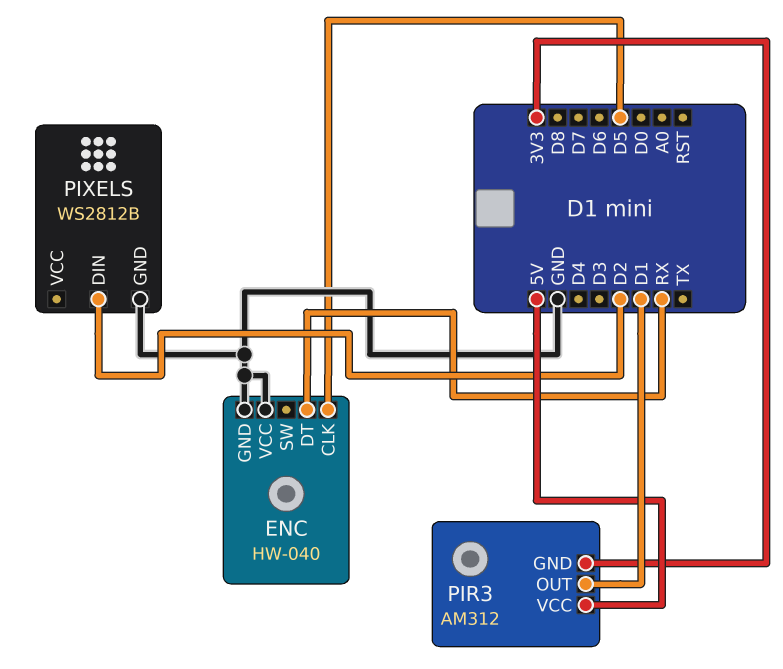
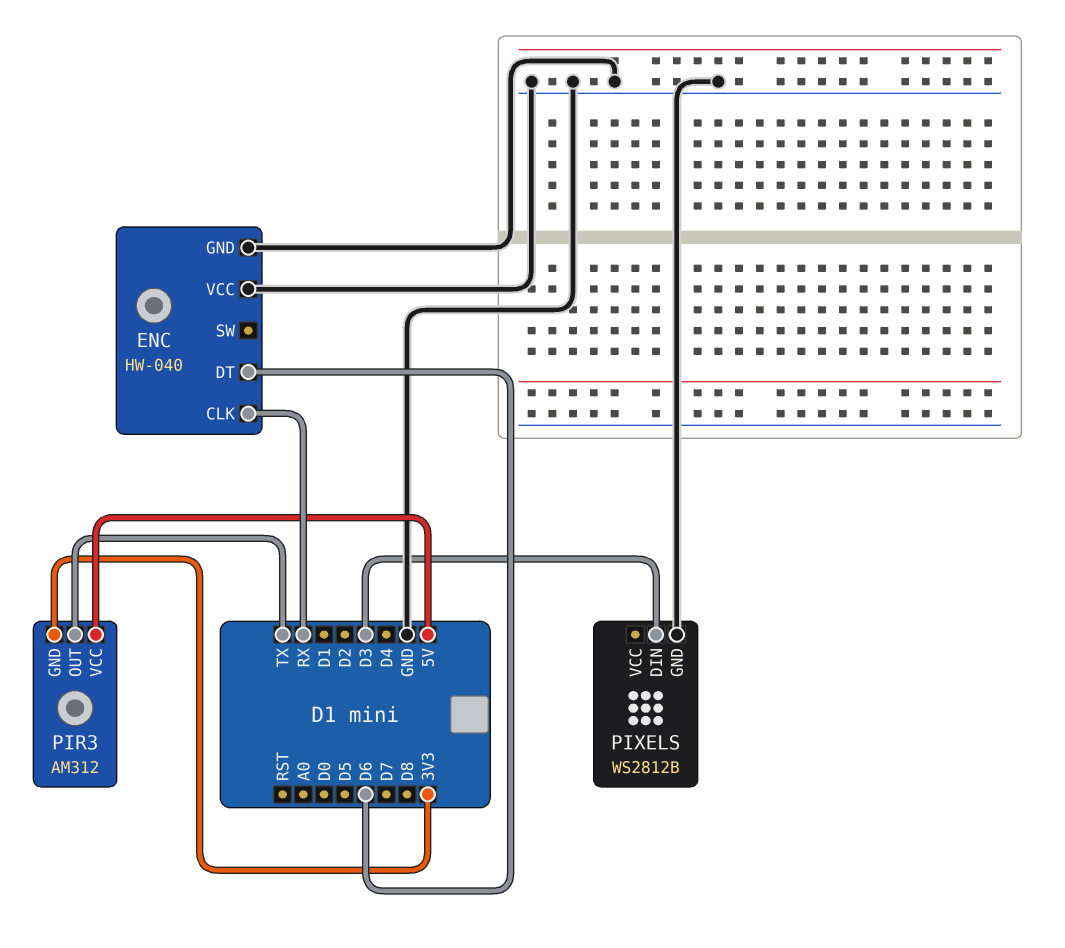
ENC pin CLK: D5 -> RX
ENC pin DT: RX -> D6
PIR3 pin OUT: D1 -> TX
PIXELS pin DIN: D2 -> D3

